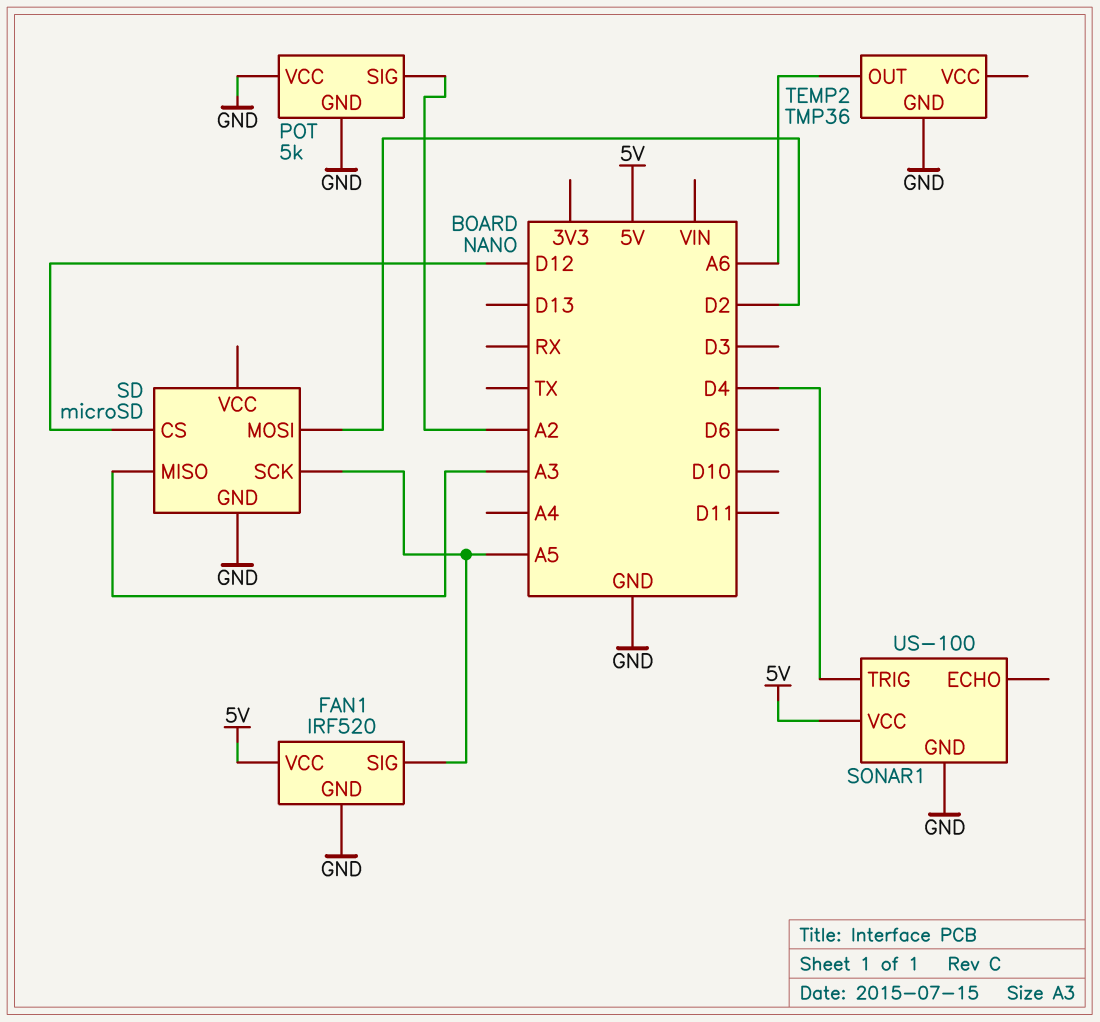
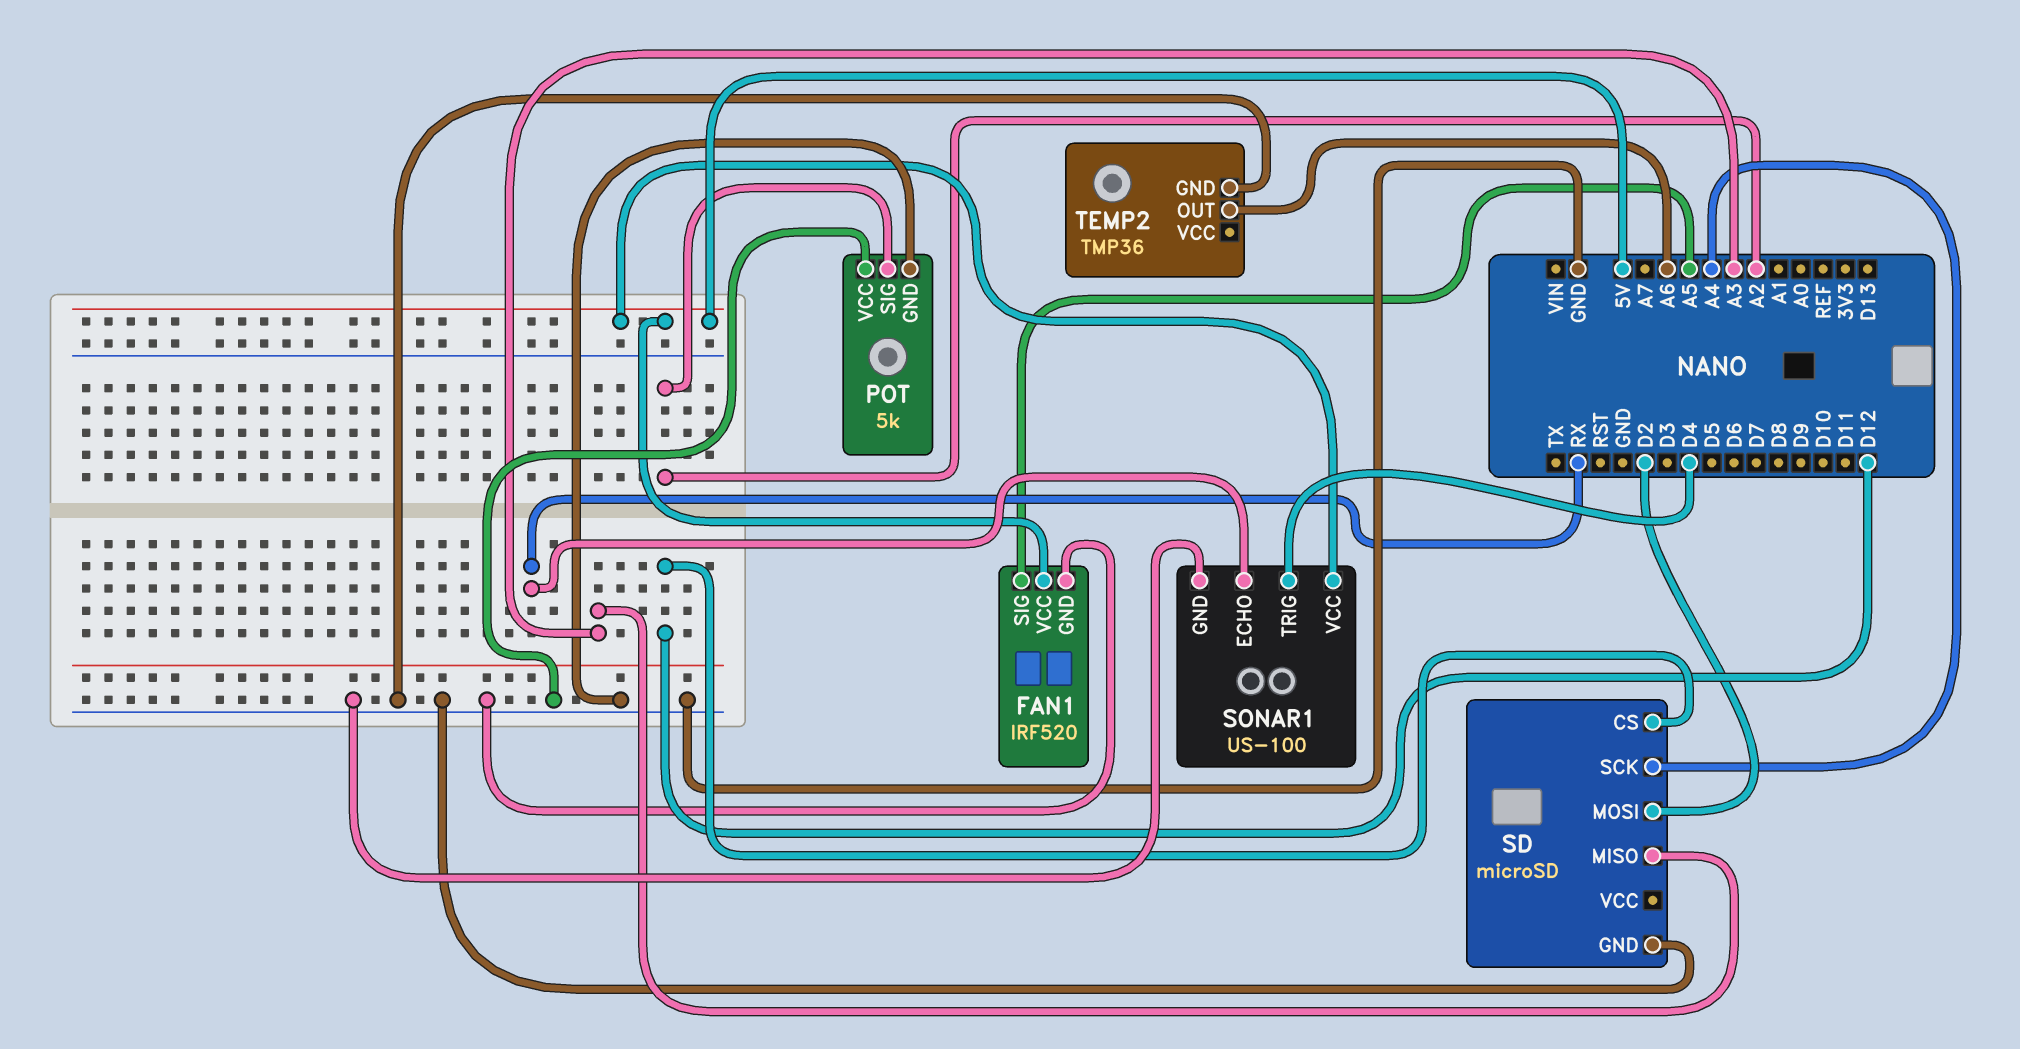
SD pin SCK: A5 -> A4
SONAR1 pin ECHO: none -> RX

